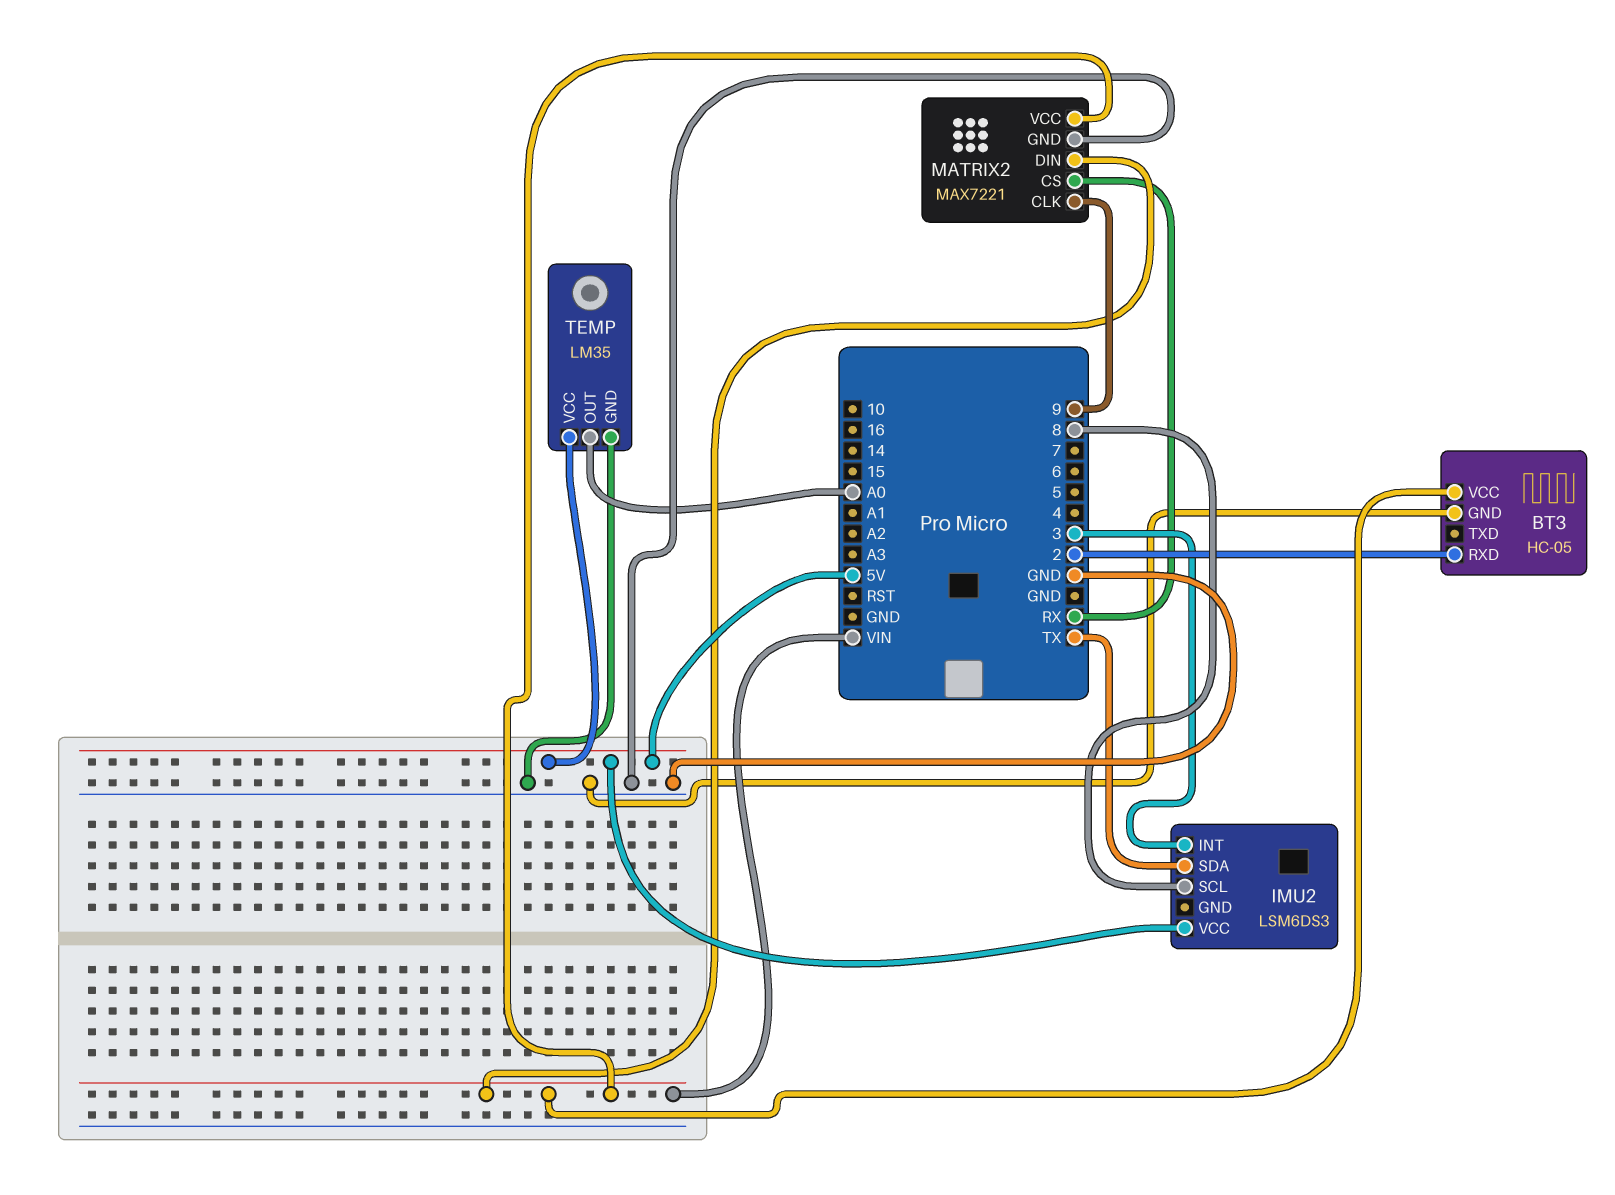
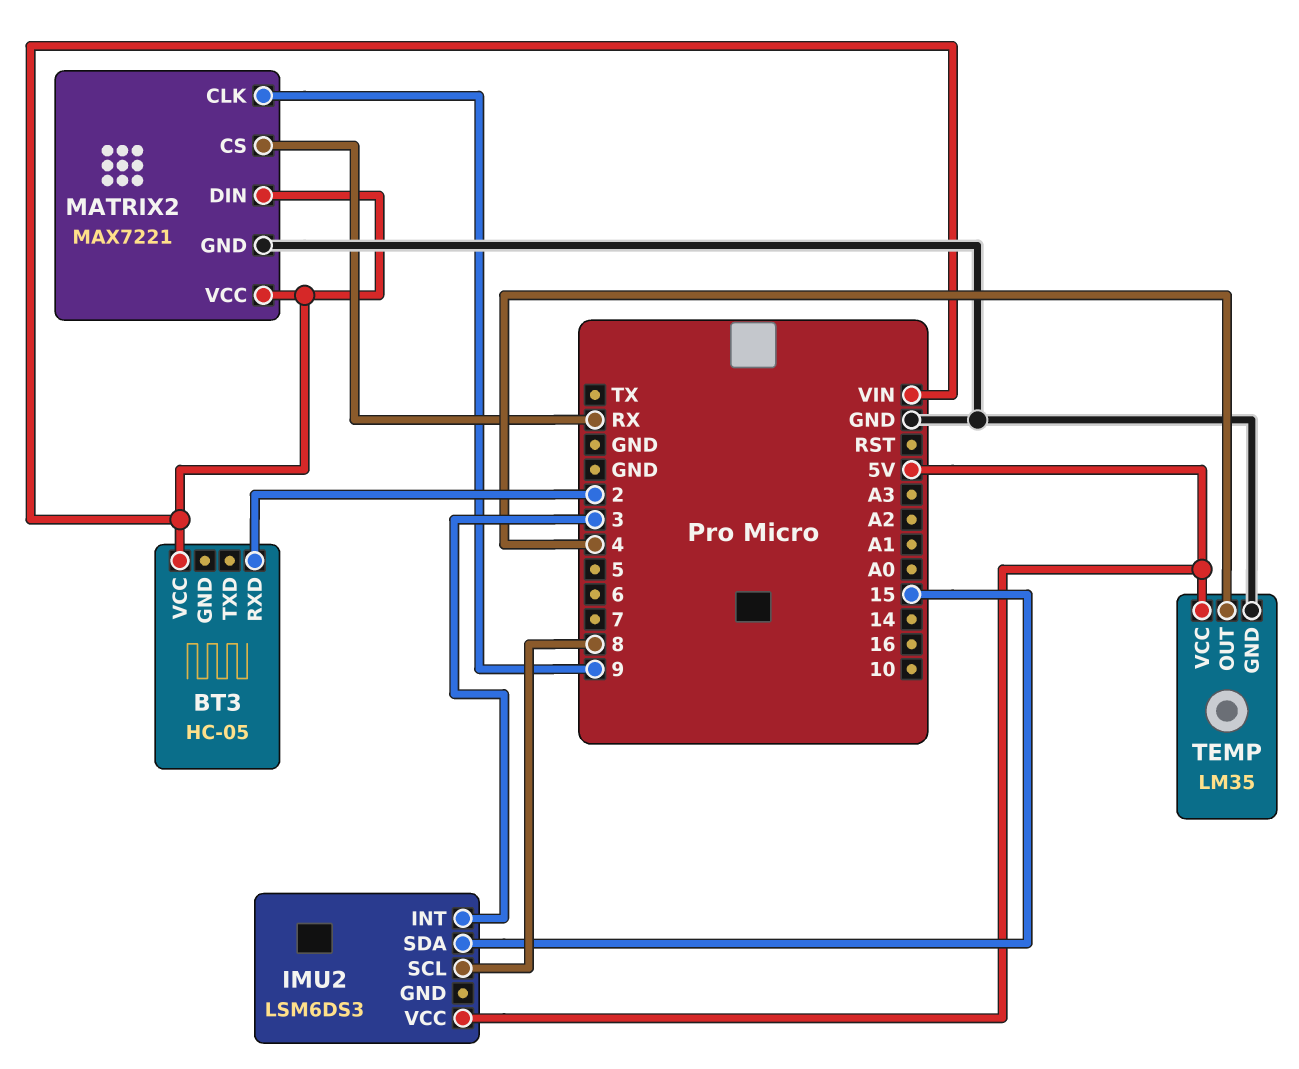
BT3 pin GND: GND -> none
IMU2 pin SDA: TX -> 15
TEMP pin OUT: A0 -> 4

